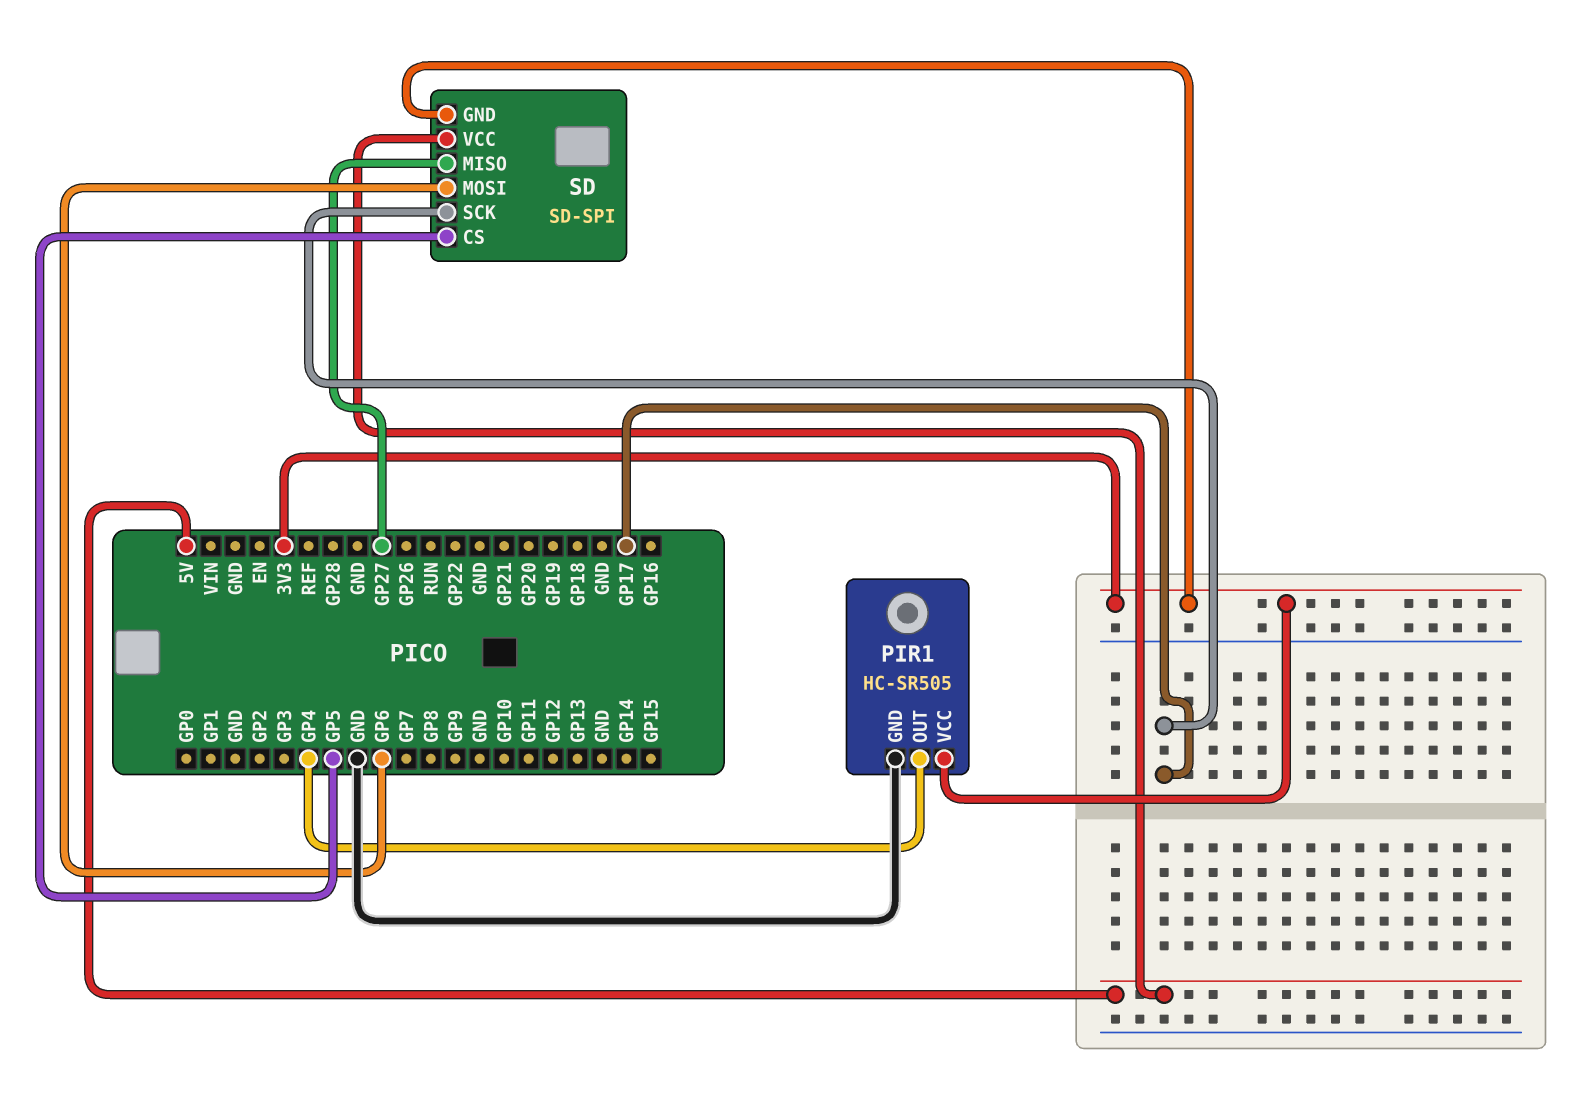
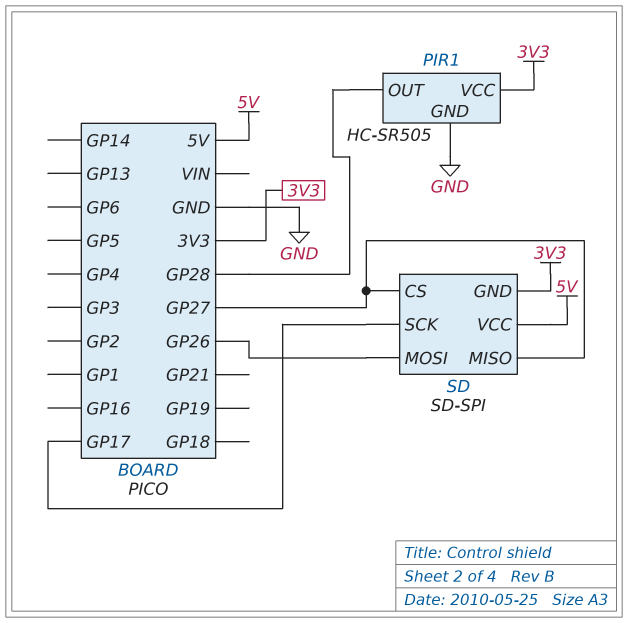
PIR1 pin OUT: GP4 -> GP28
SD pin CS: GP5 -> GP27
SD pin MOSI: GP6 -> GP26

